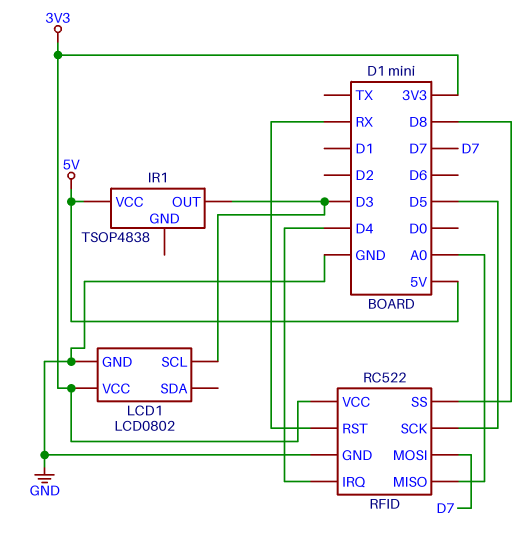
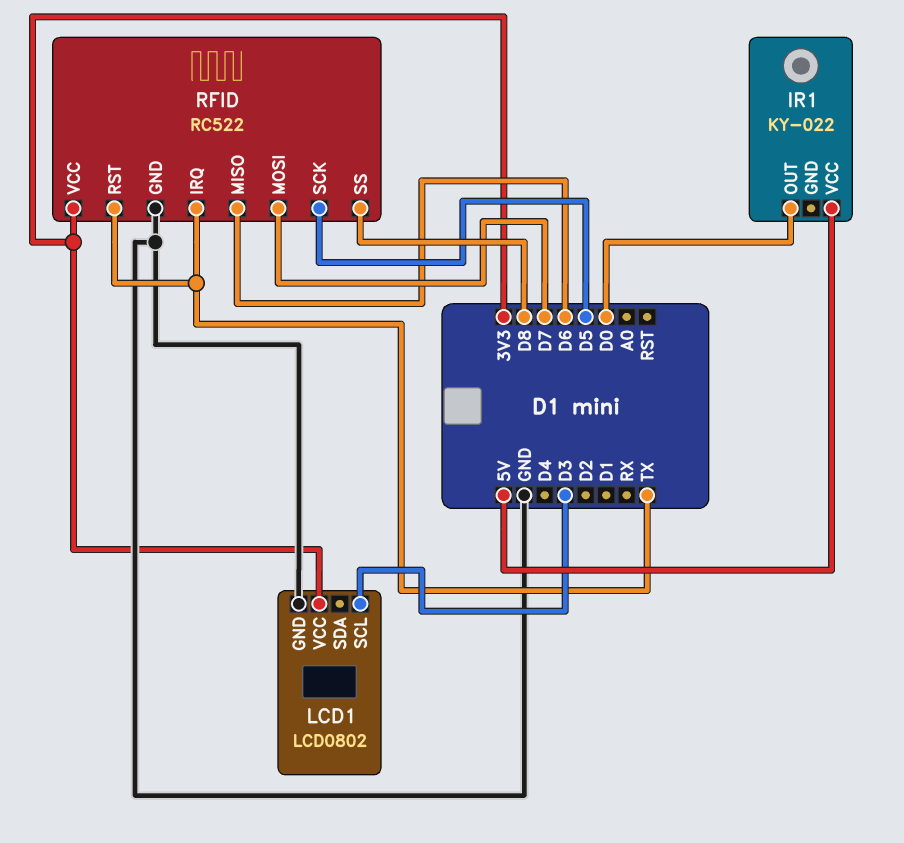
IR1: TSOP4838 -> KY-022
IR1 pin OUT: D3 -> D0
RFID pin IRQ: D4 -> TX
RFID pin MISO: A0 -> D6
RFID pin RST: RX -> TX

